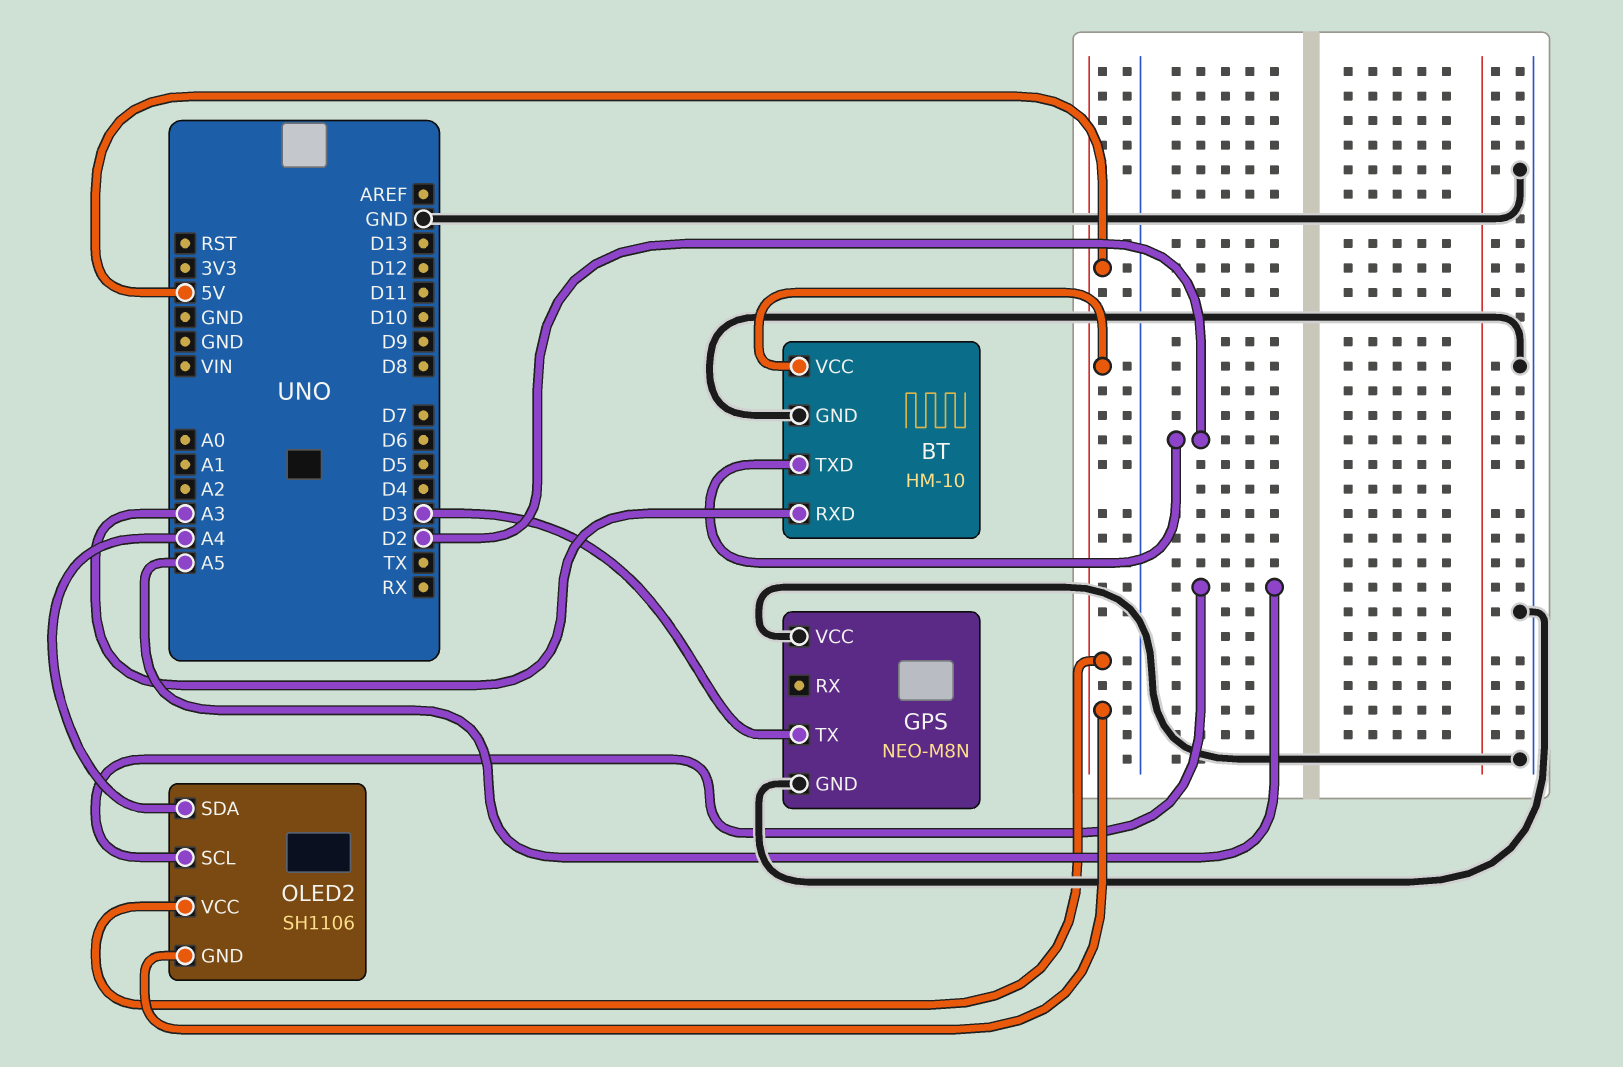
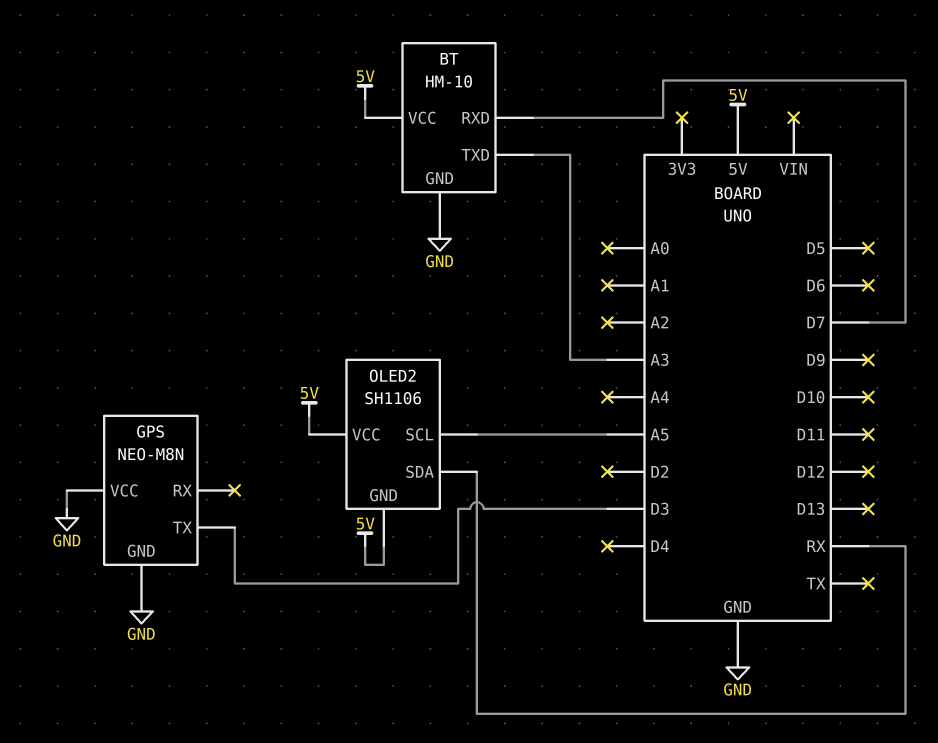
BT pin RXD: A3 -> D7
BT pin TXD: D2 -> A3
OLED2 pin SDA: A4 -> RX

